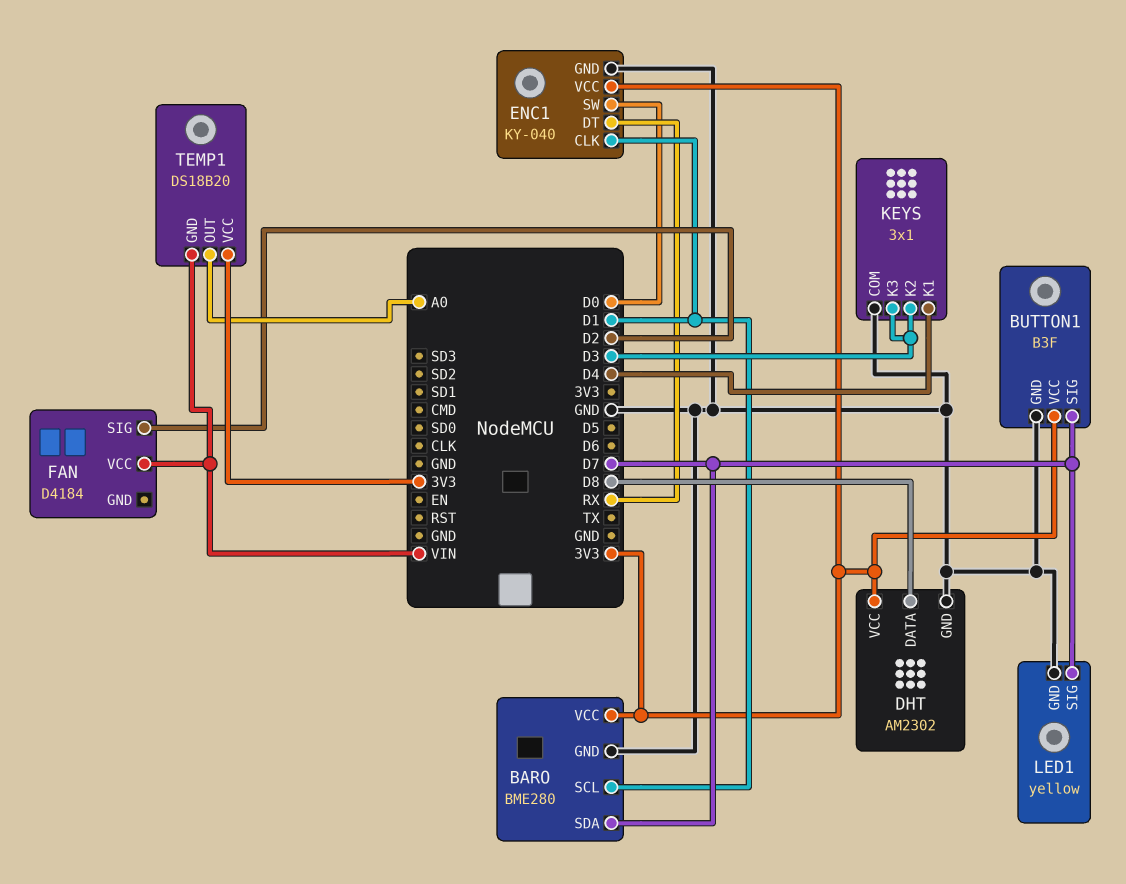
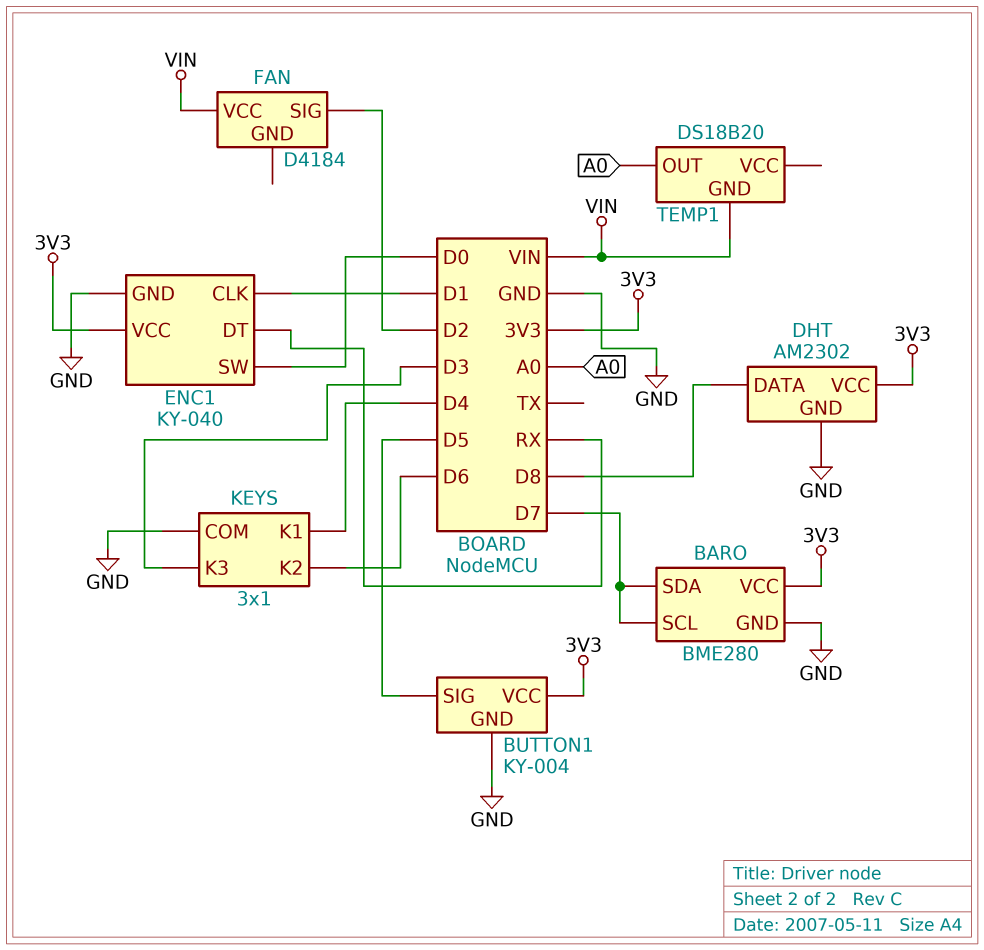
BARO pin SCL: D1 -> D7
BUTTON1: B3F -> KY-004
BUTTON1 pin SIG: D7 -> D5
KEYS pin K2: D3 -> D6
LED1: yellow -> none
LED1 pin GND: GND -> none
LED1 pin SIG: D7 -> none
TEMP1 pin VCC: 3V3 -> none

